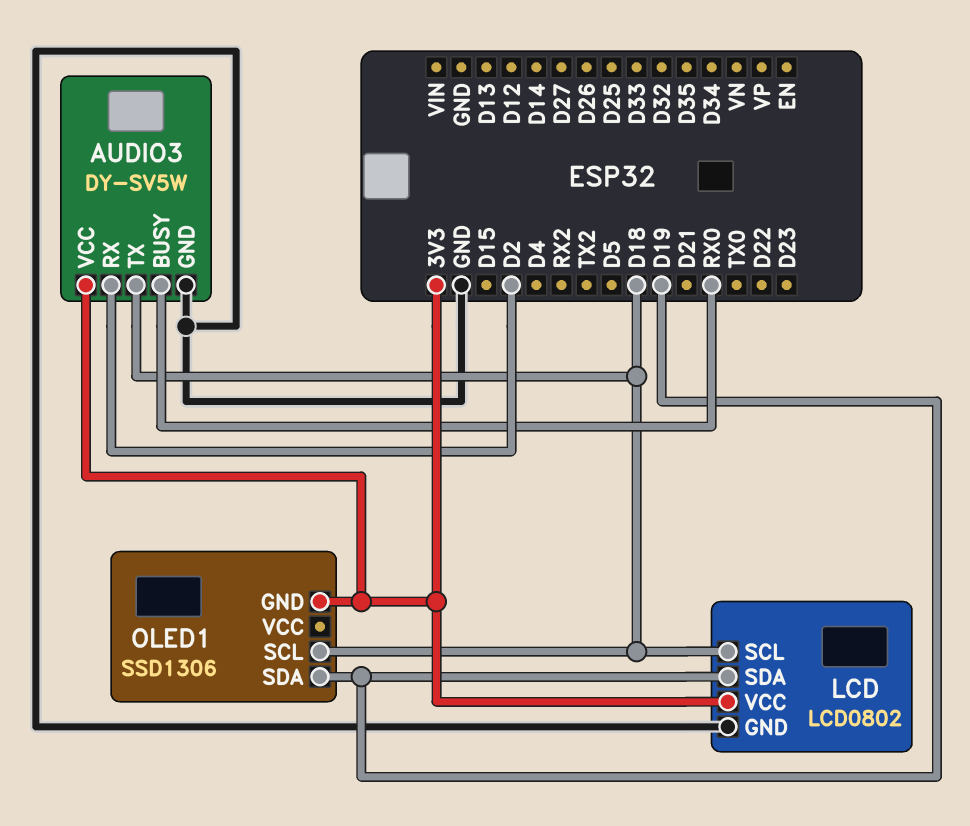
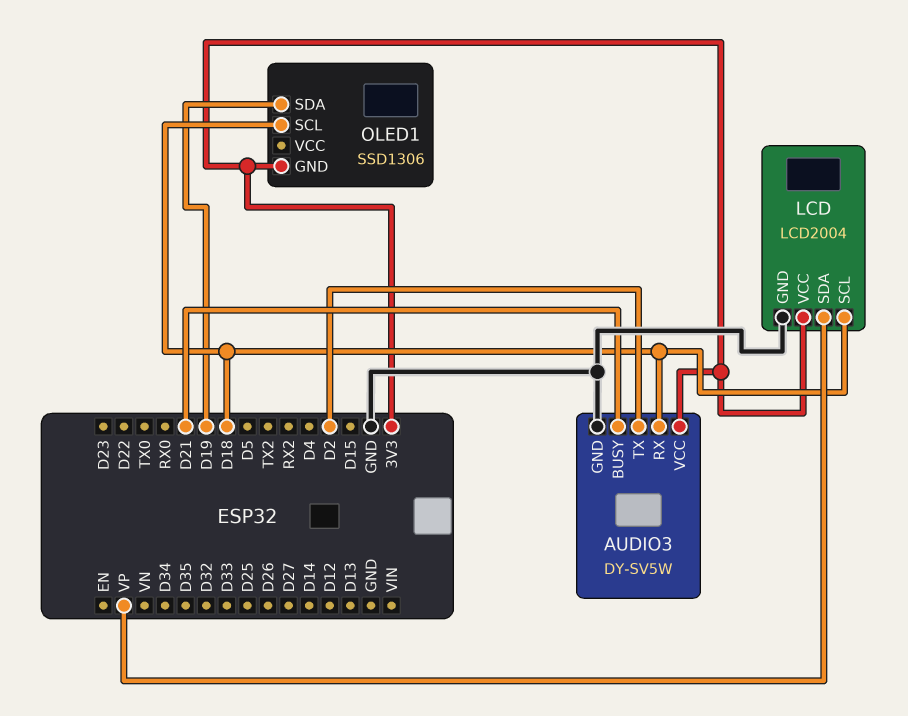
AUDIO3 pin BUSY: RX0 -> D21
AUDIO3 pin RX: D2 -> D18
AUDIO3 pin TX: D18 -> D2
LCD: LCD0802 -> LCD2004
LCD pin SDA: D19 -> VP

